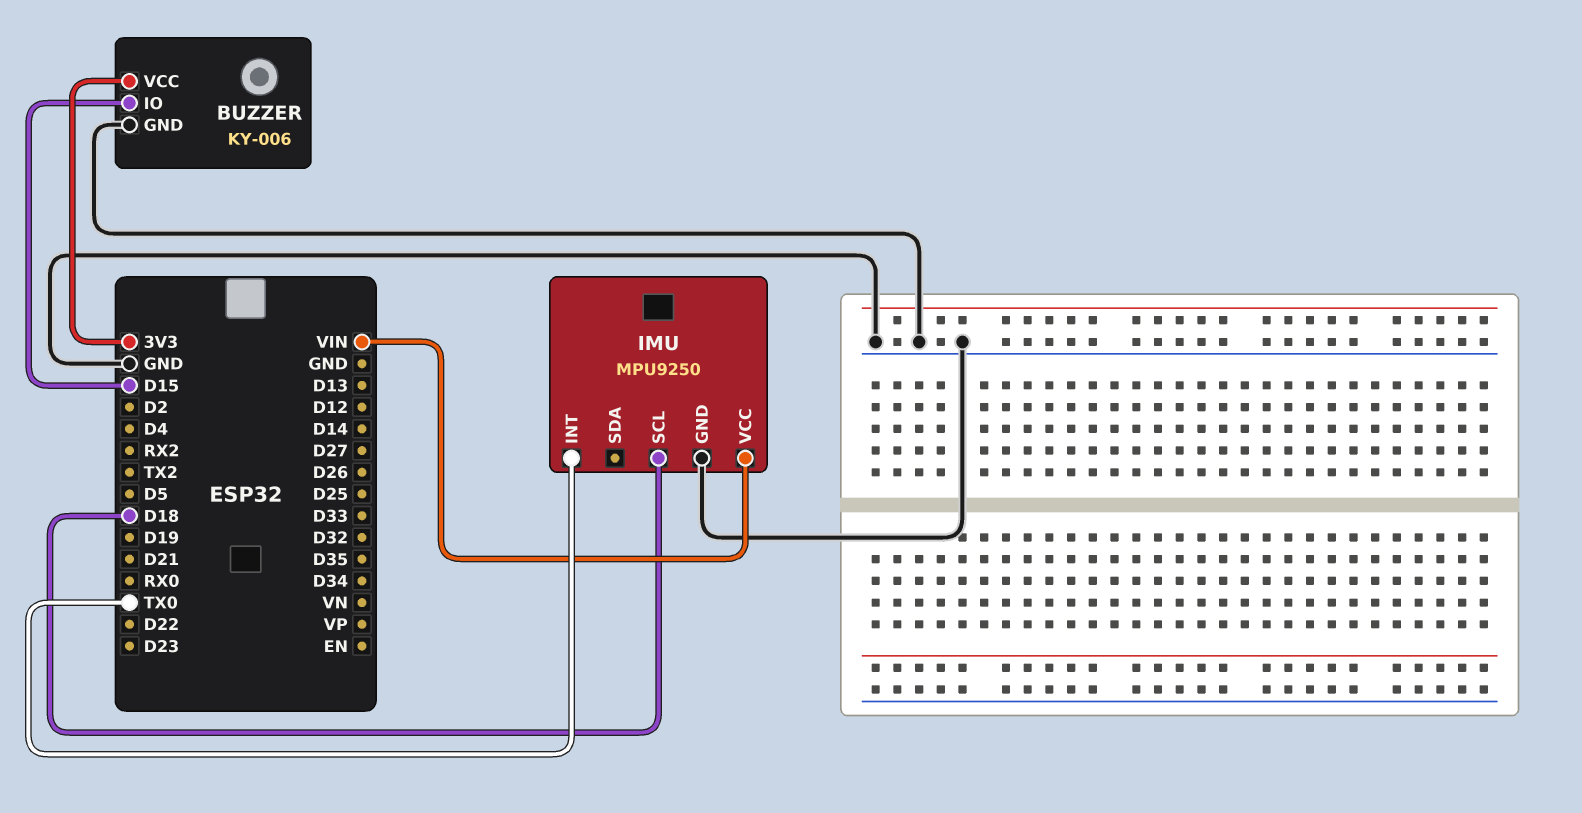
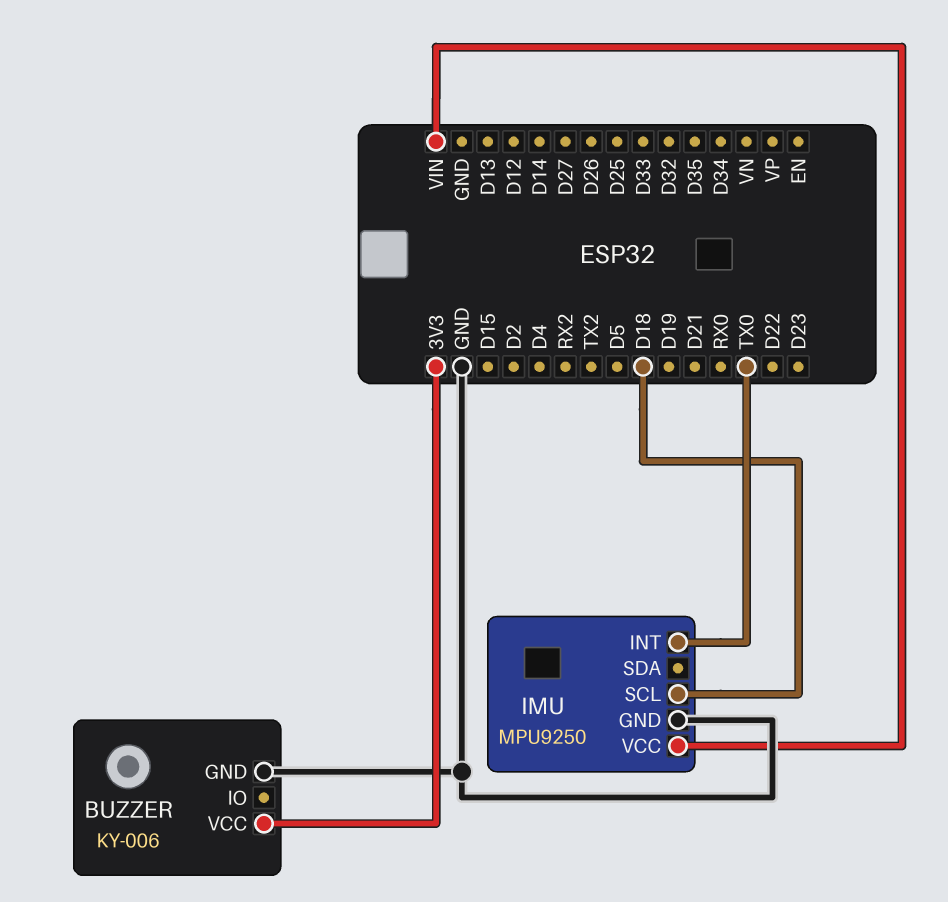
BUZZER pin IO: D15 -> none

